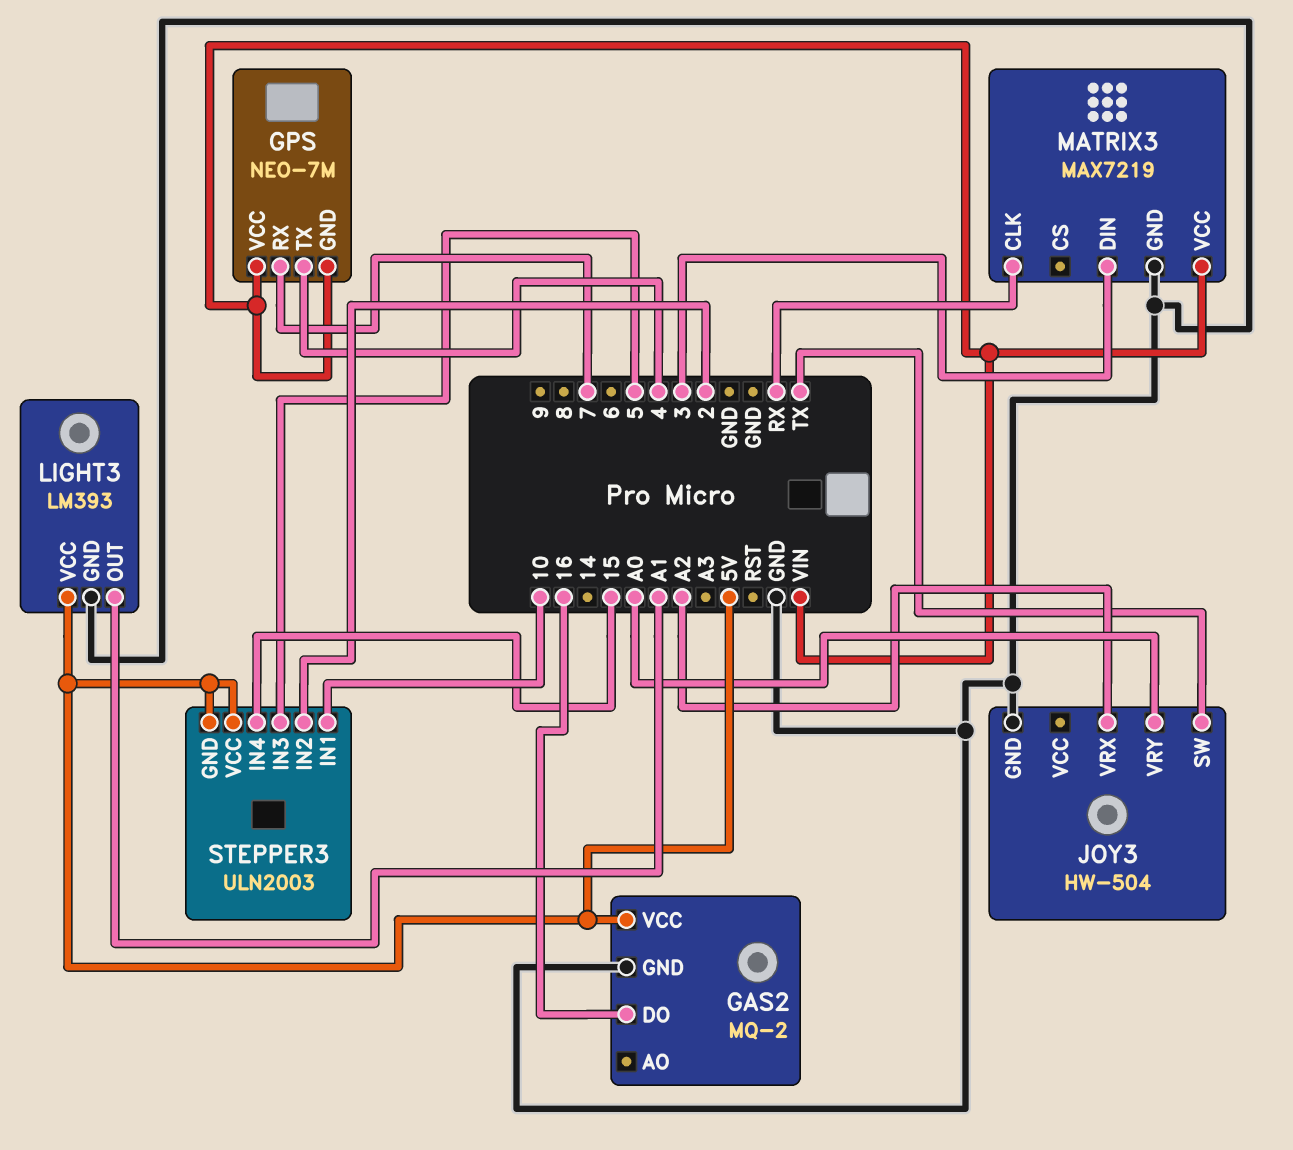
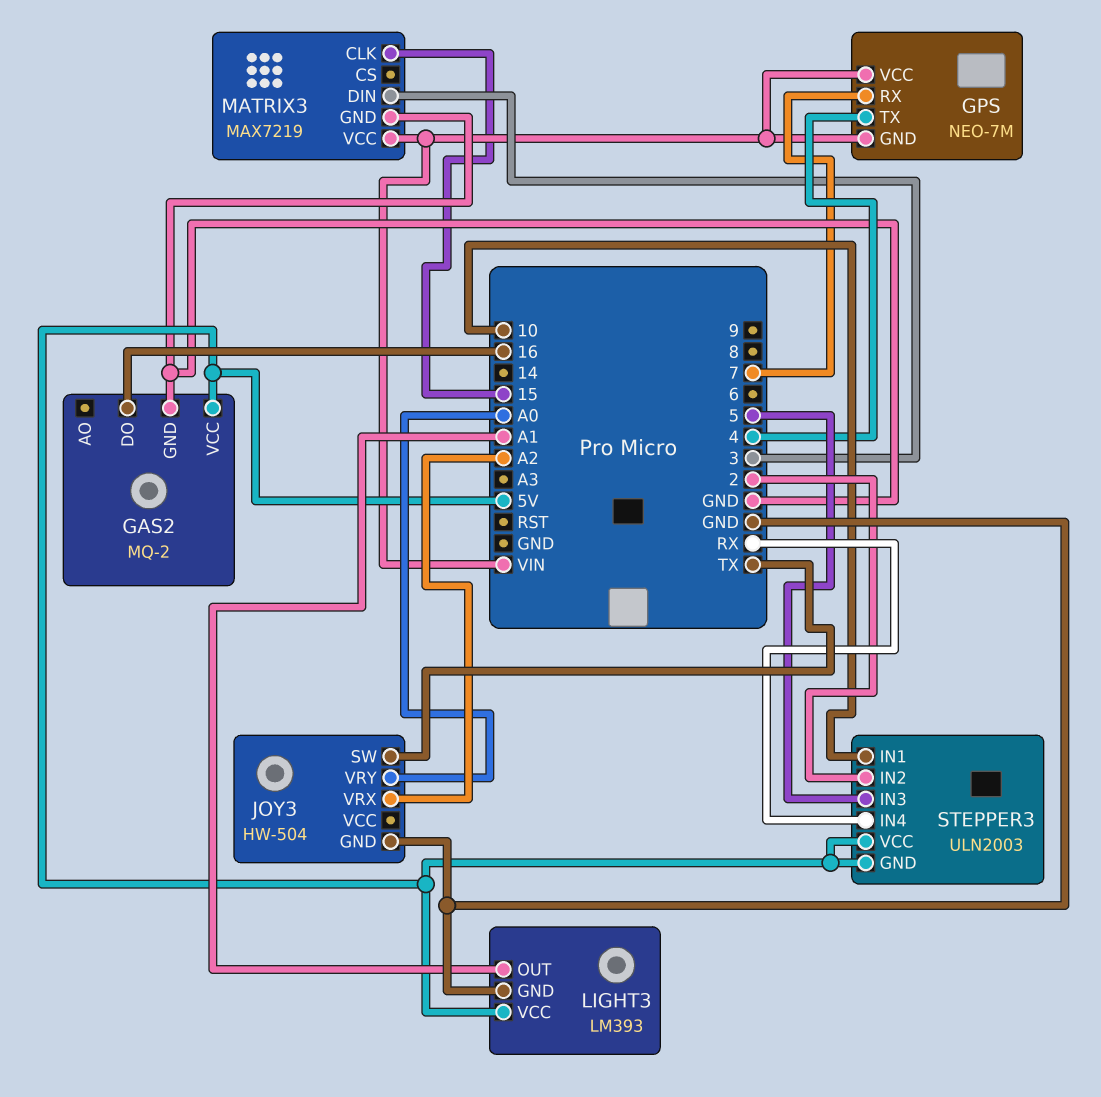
MATRIX3 pin CLK: RX -> 15
STEPPER3 pin IN4: 15 -> RX

